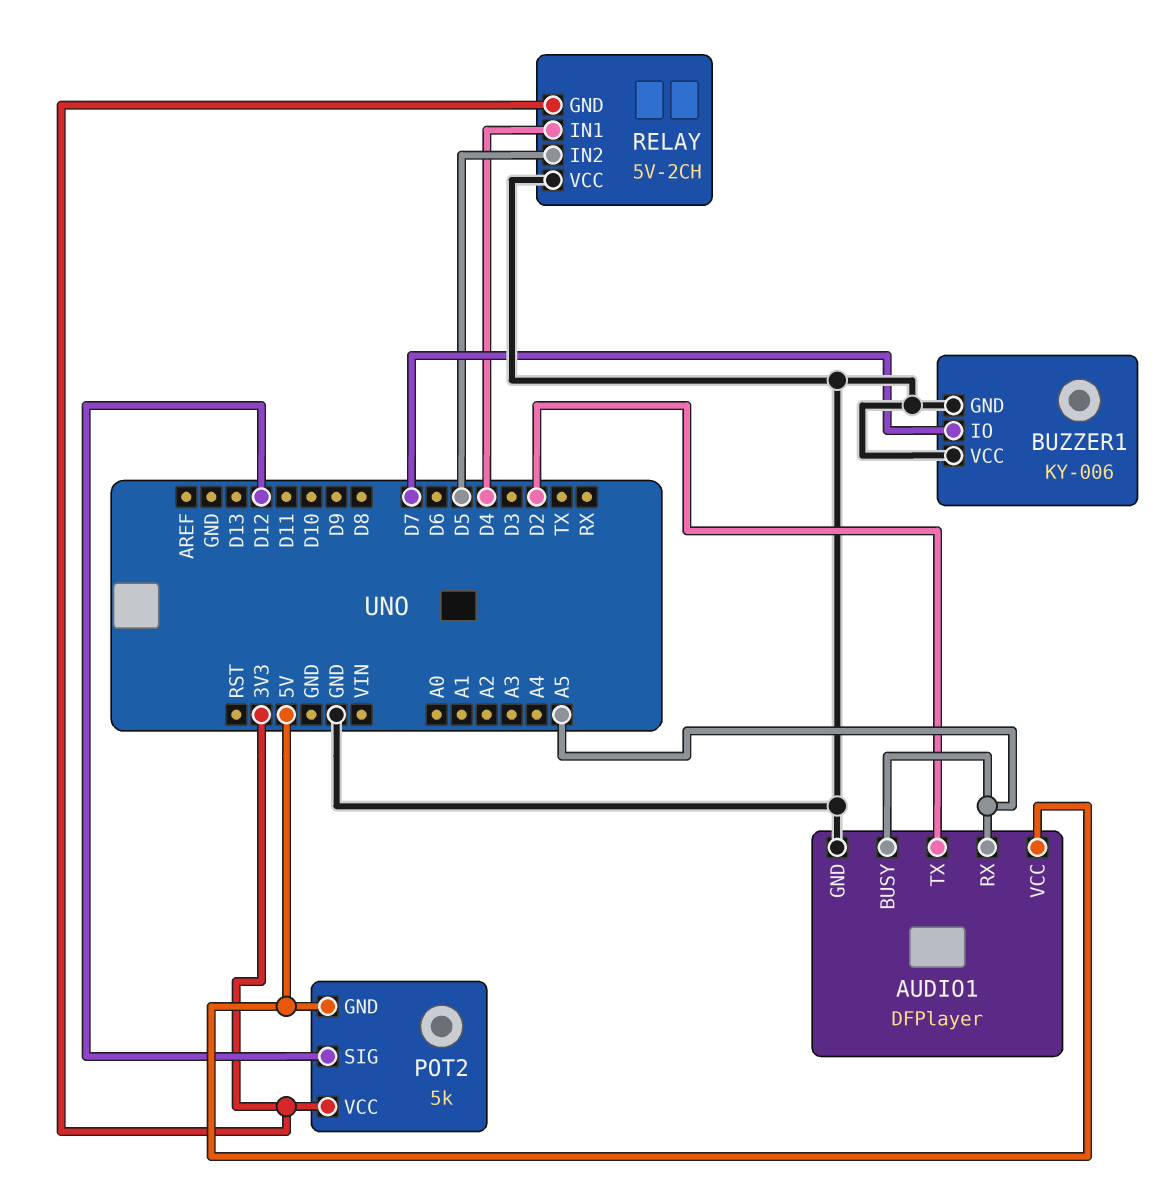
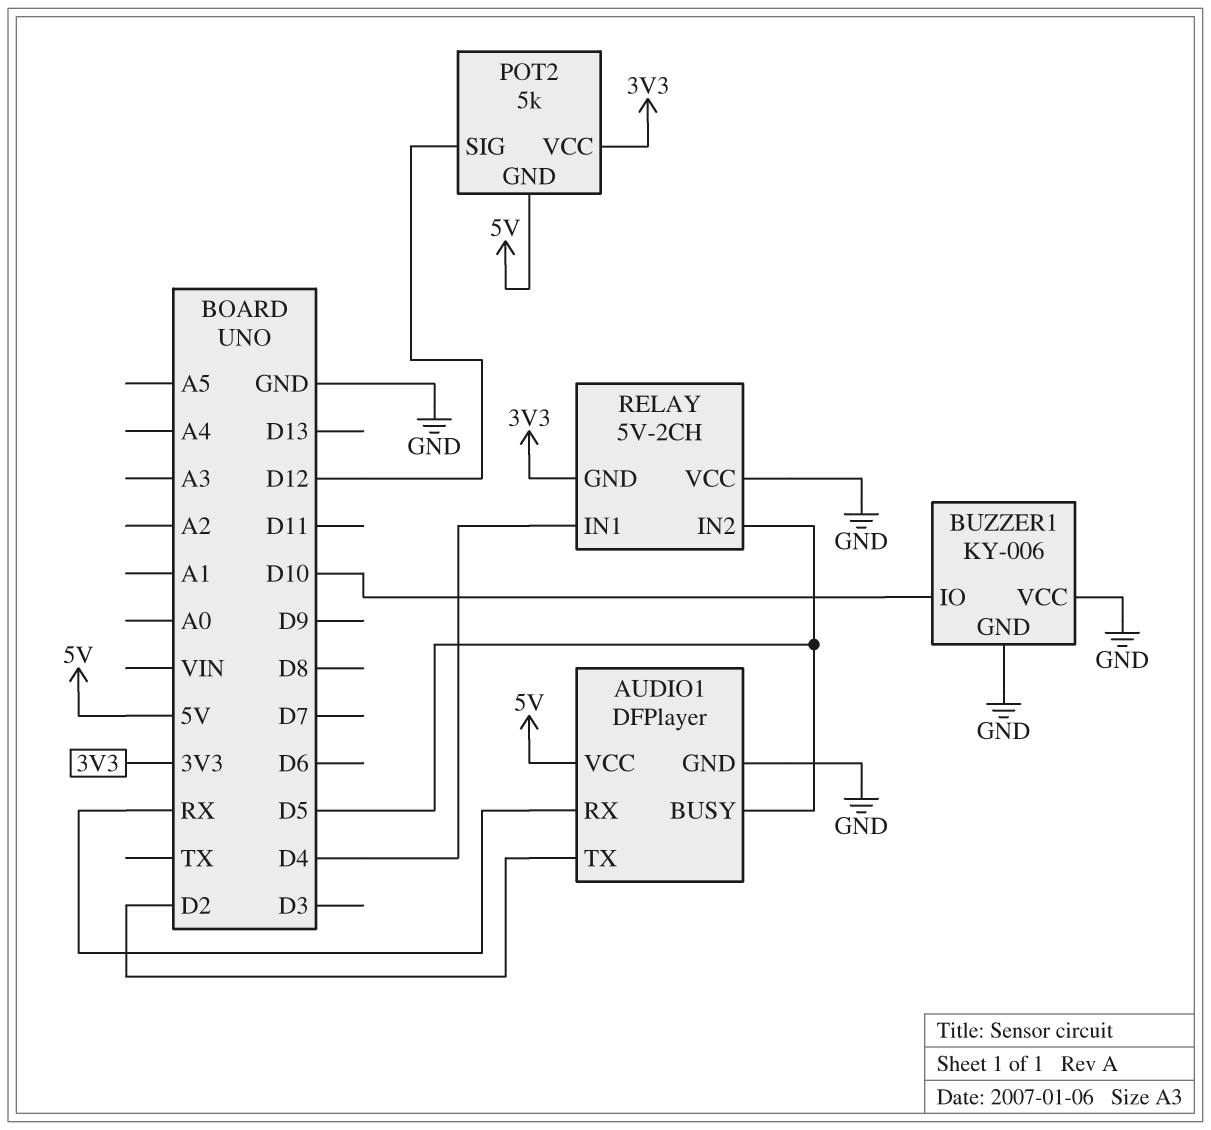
AUDIO1 pin BUSY: A5 -> D5
AUDIO1 pin RX: A5 -> RX
BUZZER1 pin IO: D7 -> D10

